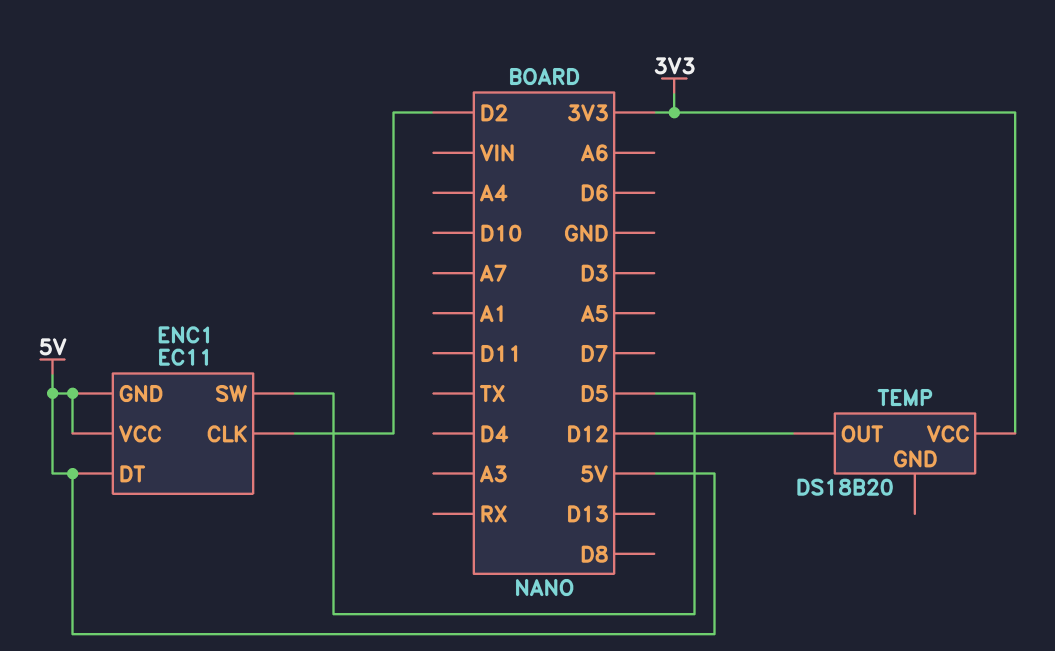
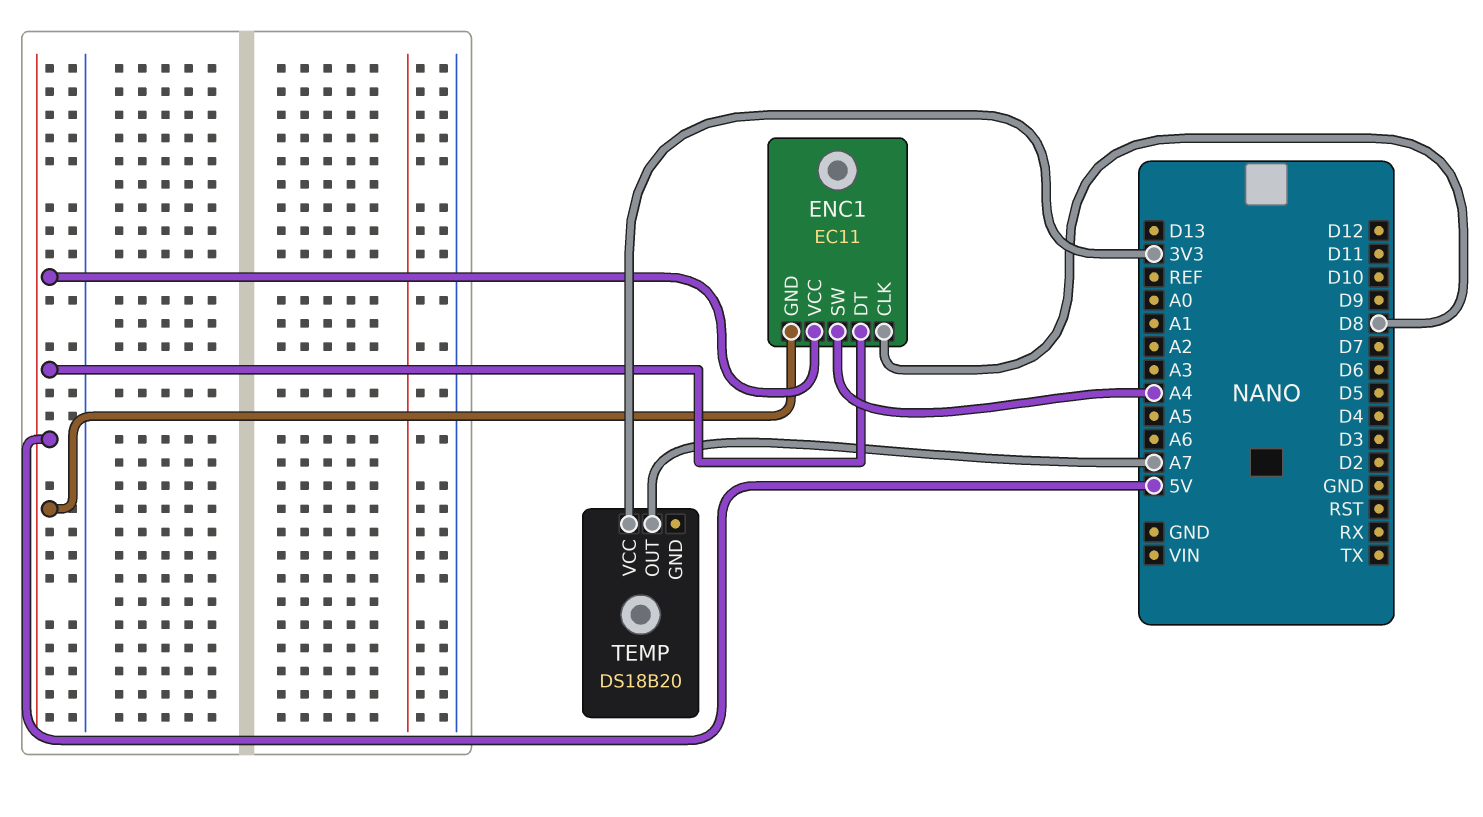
ENC1 pin CLK: D2 -> D8
ENC1 pin SW: D5 -> A4
TEMP pin OUT: D12 -> A7

